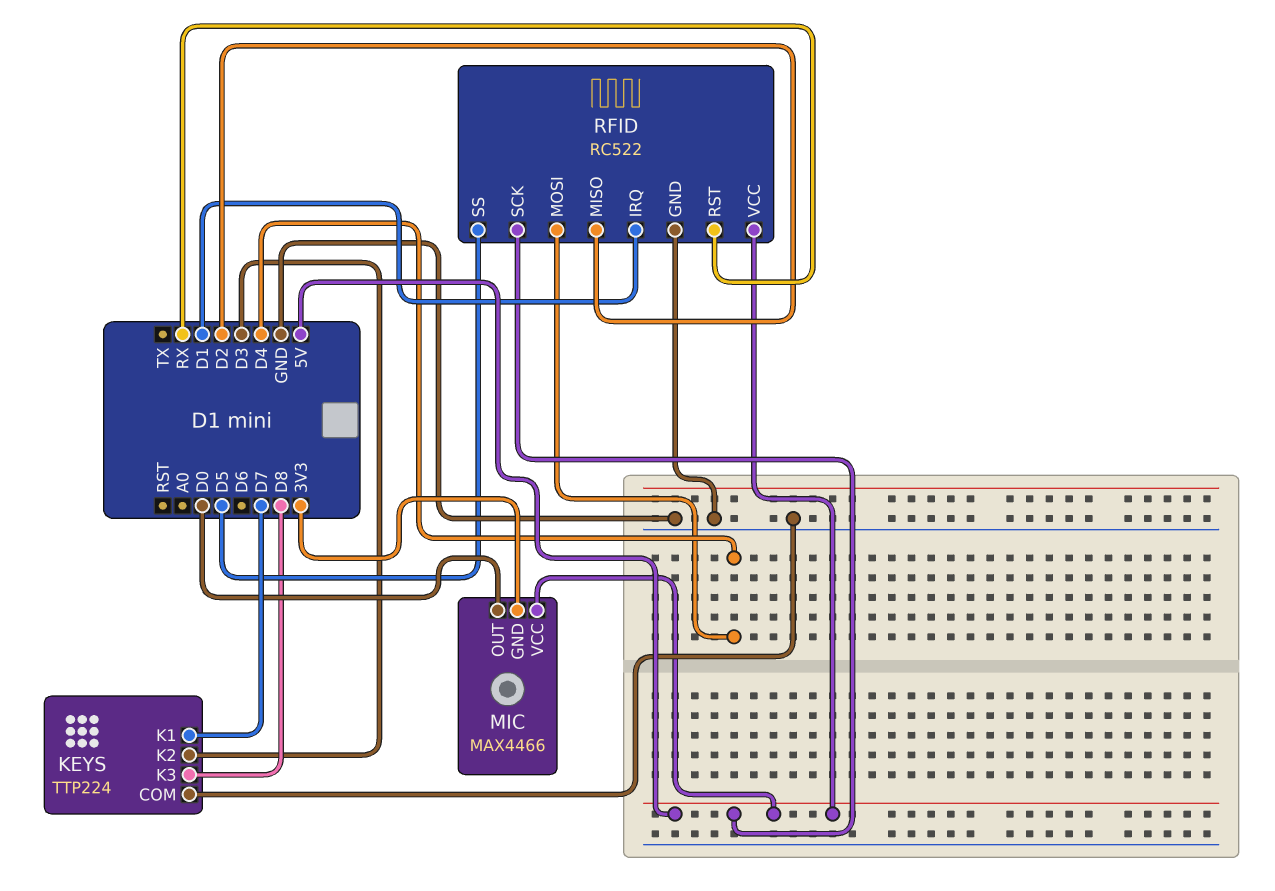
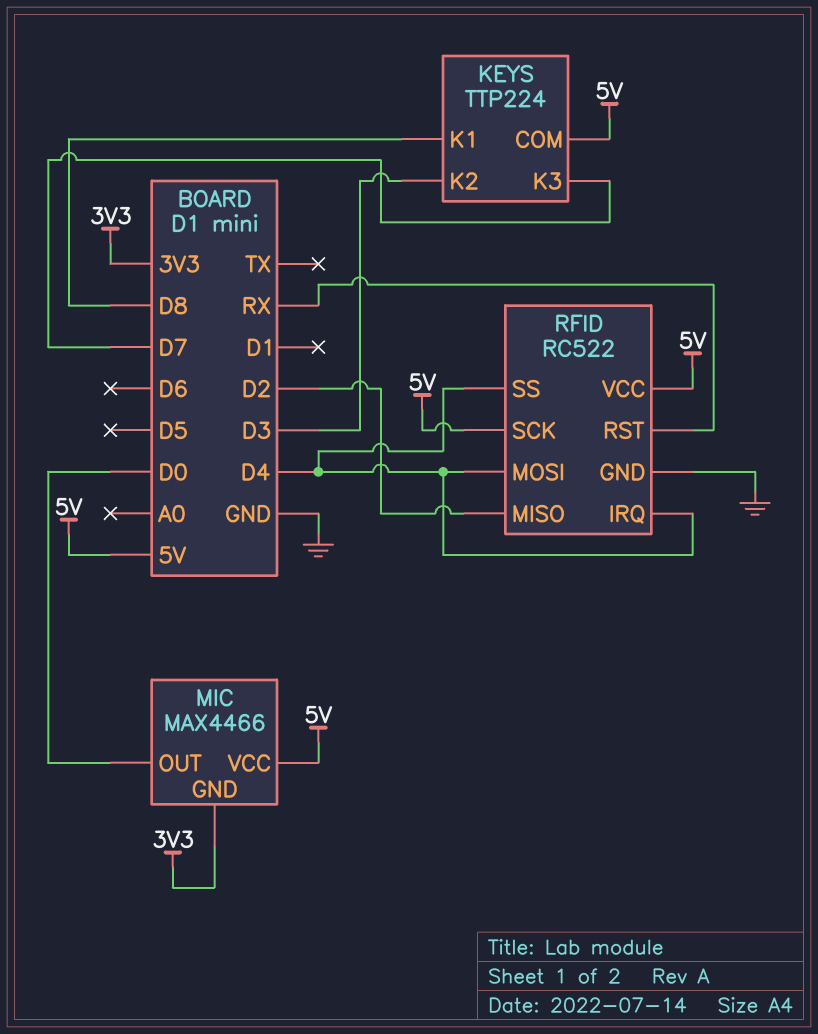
KEYS pin COM: GND -> 5V
KEYS pin K1: D7 -> D8
KEYS pin K3: D8 -> D7
RFID pin IRQ: D1 -> D4
RFID pin SS: D5 -> D4

